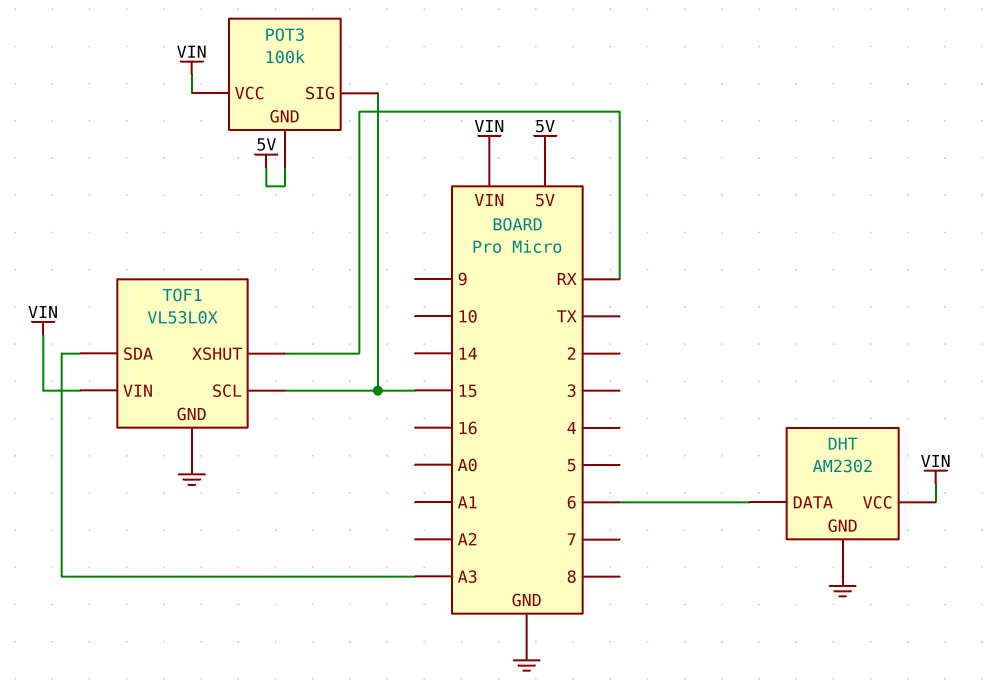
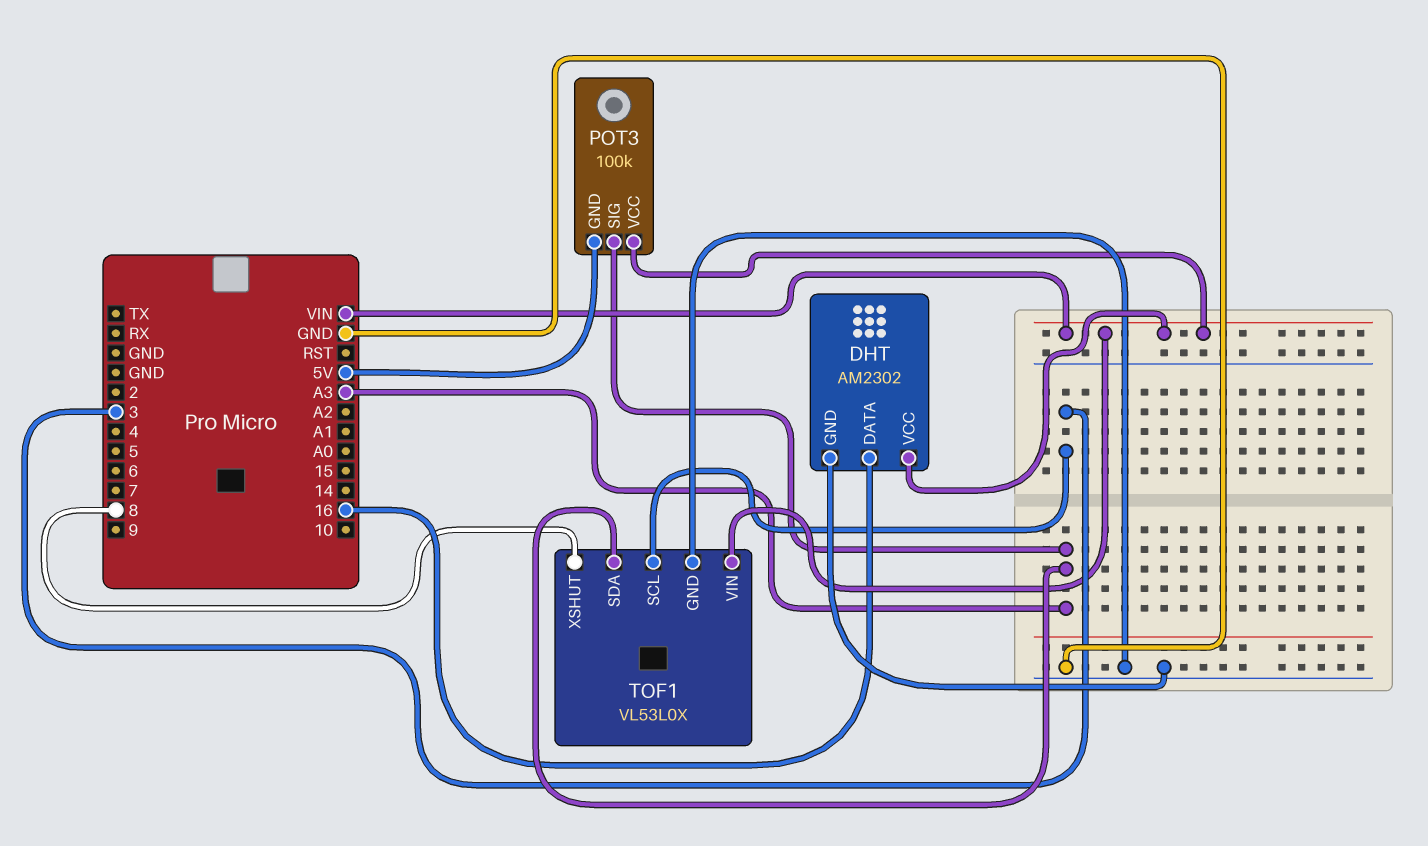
DHT pin DATA: 6 -> 16
POT3 pin SIG: 15 -> A3
TOF1 pin SCL: 15 -> 3
TOF1 pin XSHUT: RX -> 8

